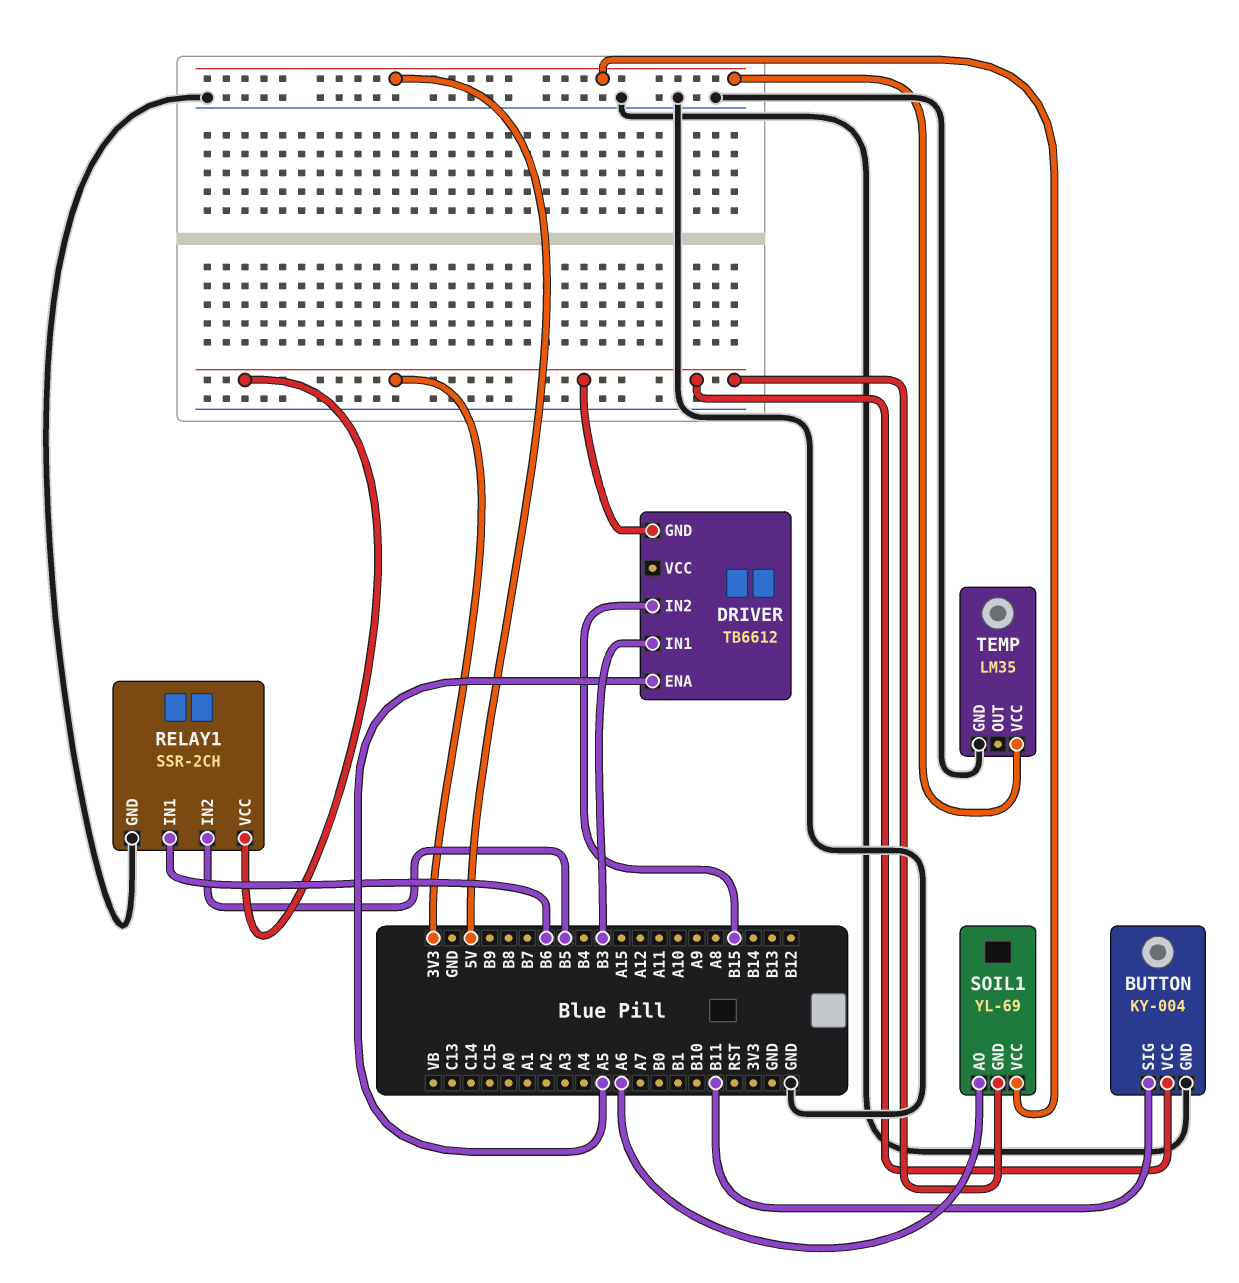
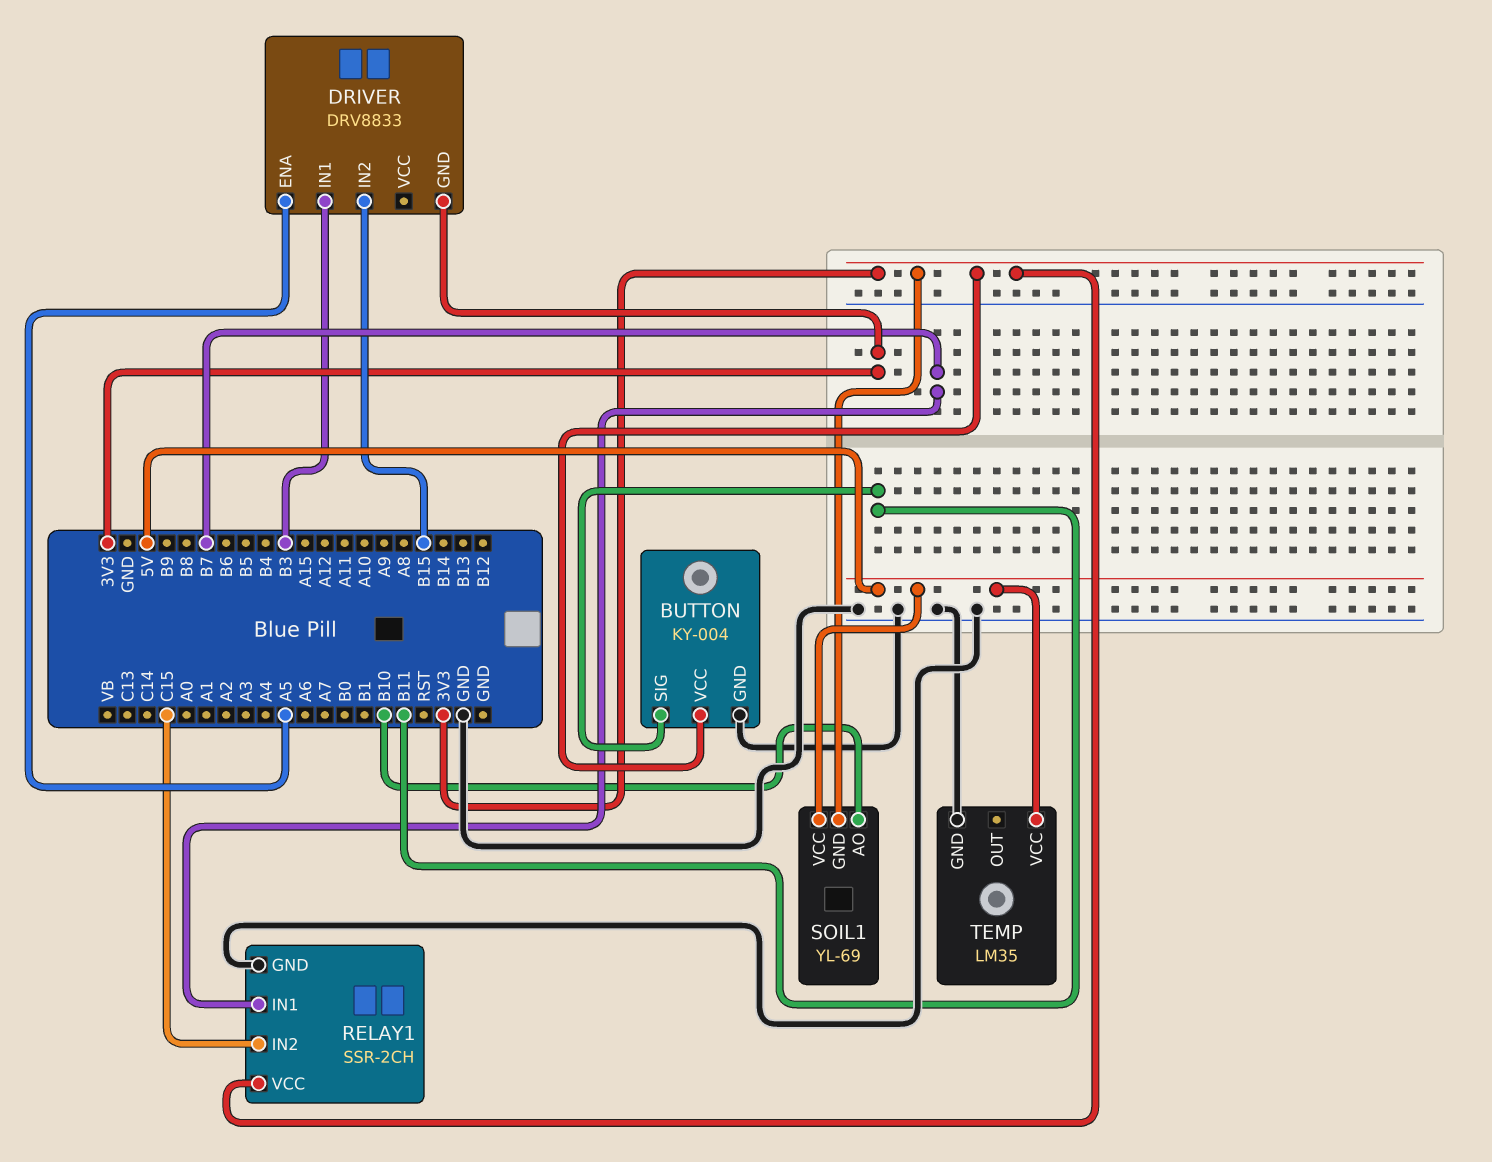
DRIVER: TB6612 -> DRV8833
RELAY1 pin IN1: B6 -> B7
RELAY1 pin IN2: B5 -> C15
SOIL1 pin AO: A6 -> B10

